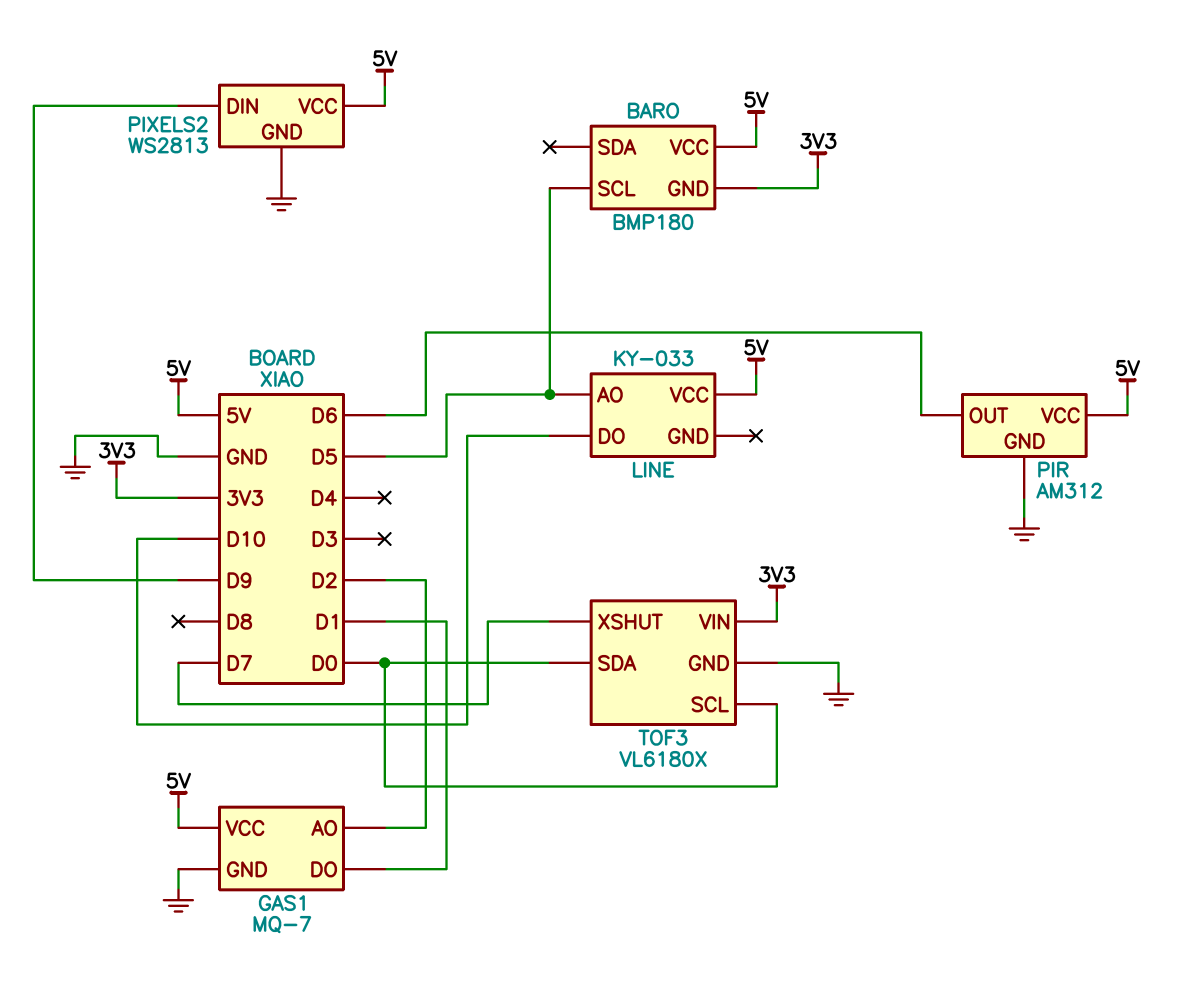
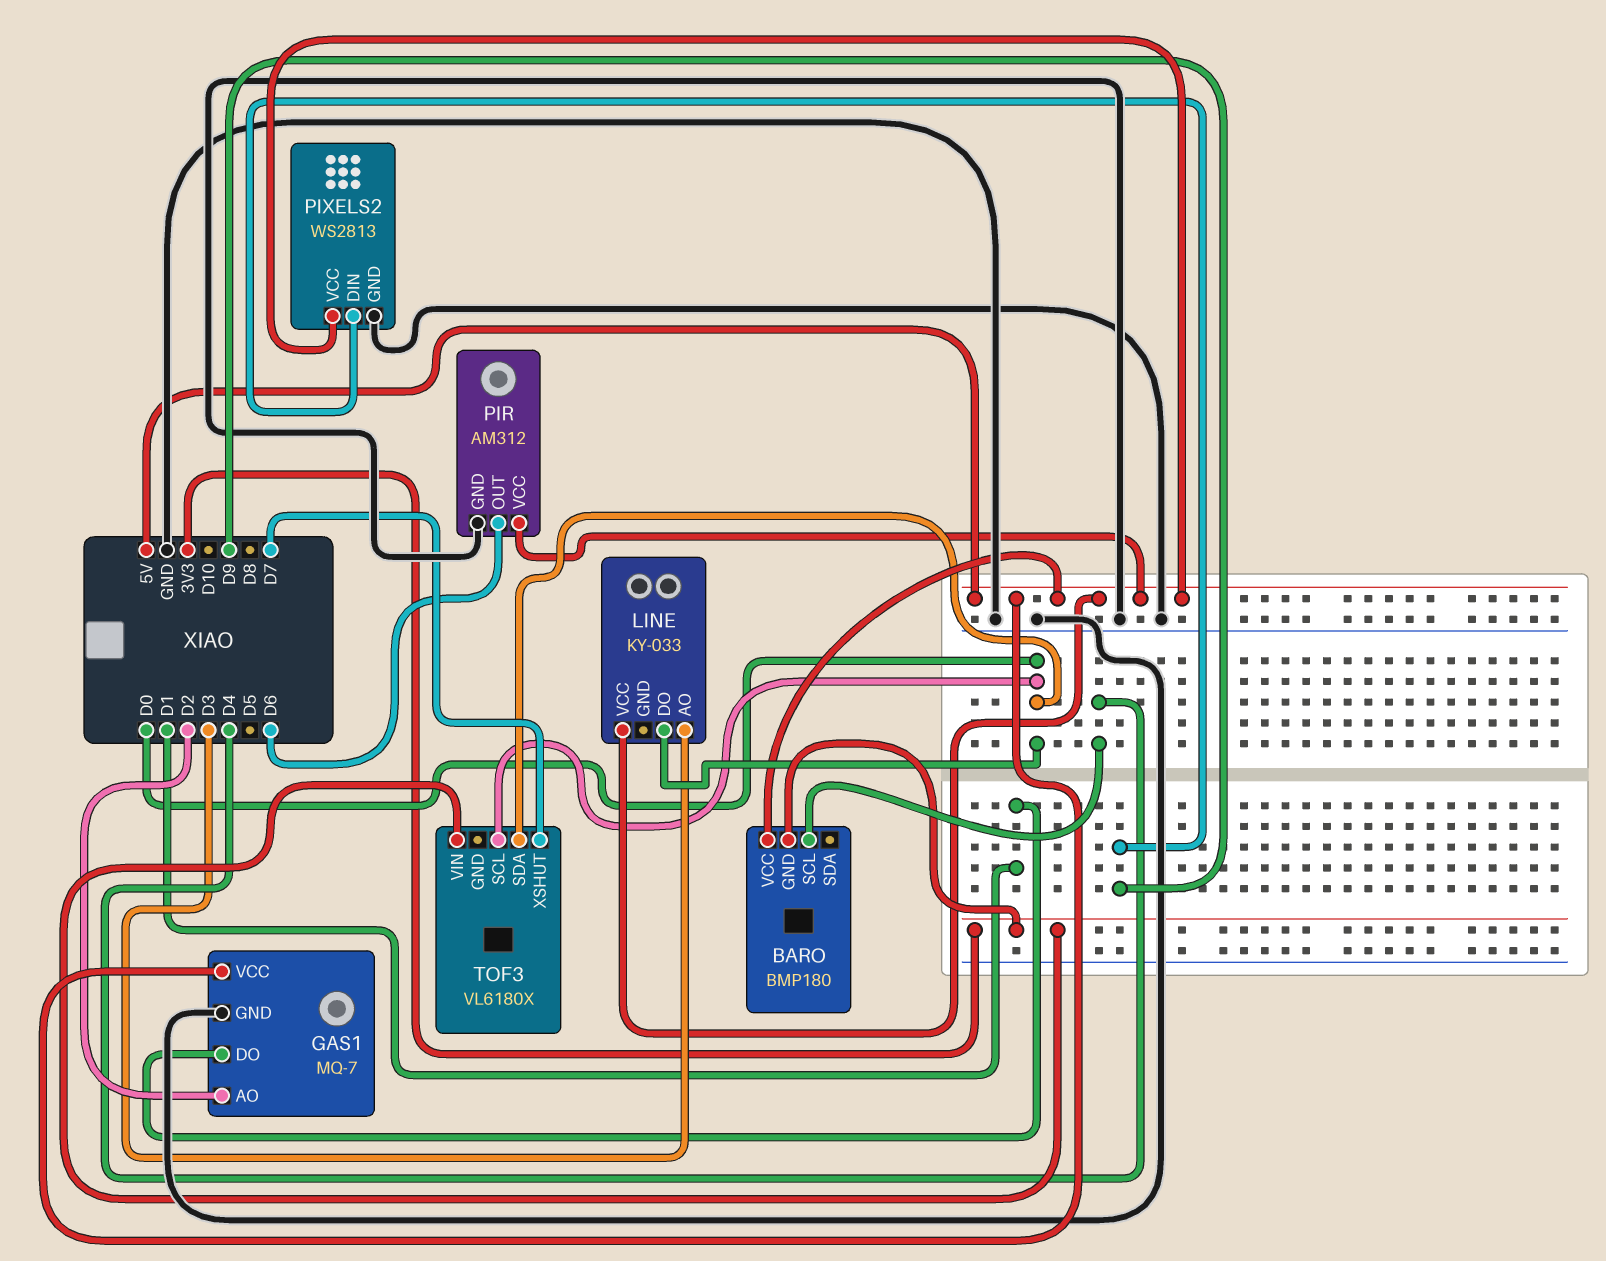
BARO pin SCL: D5 -> D4
LINE pin AO: D5 -> D3
LINE pin DO: D10 -> D0
TOF3 pin GND: GND -> none

